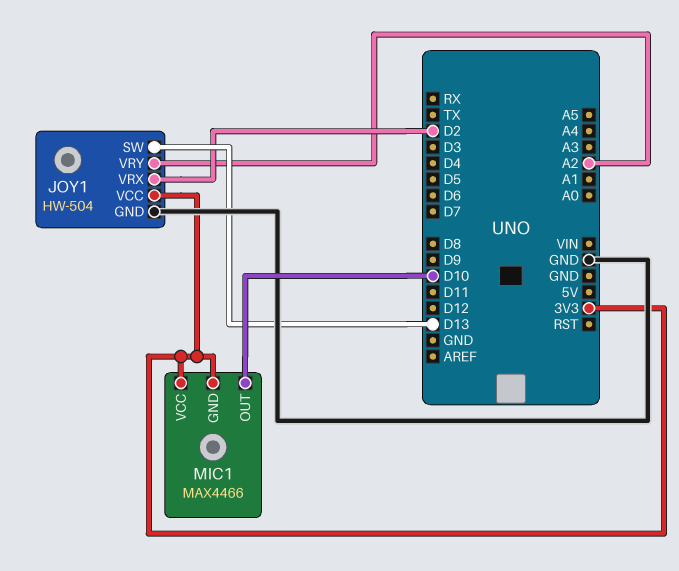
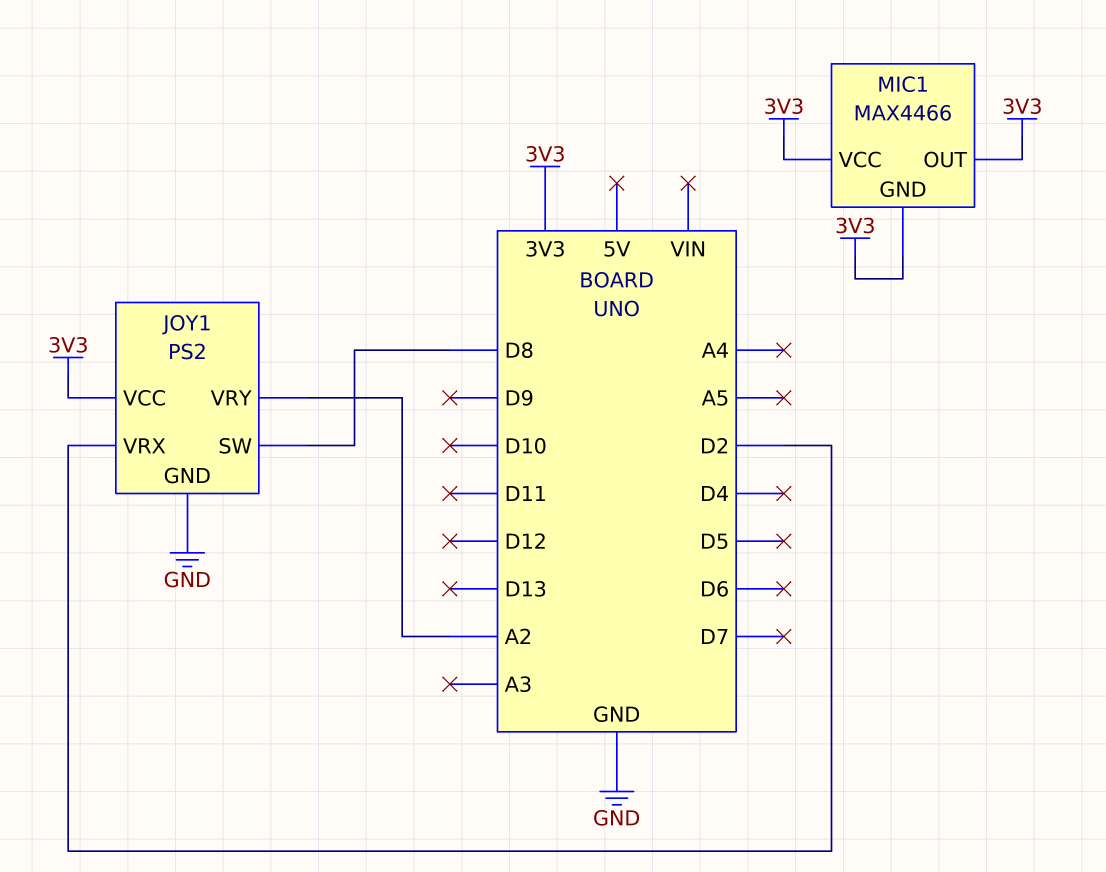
JOY1: HW-504 -> PS2
JOY1 pin SW: D13 -> D8
MIC1 pin OUT: D10 -> 3V3

